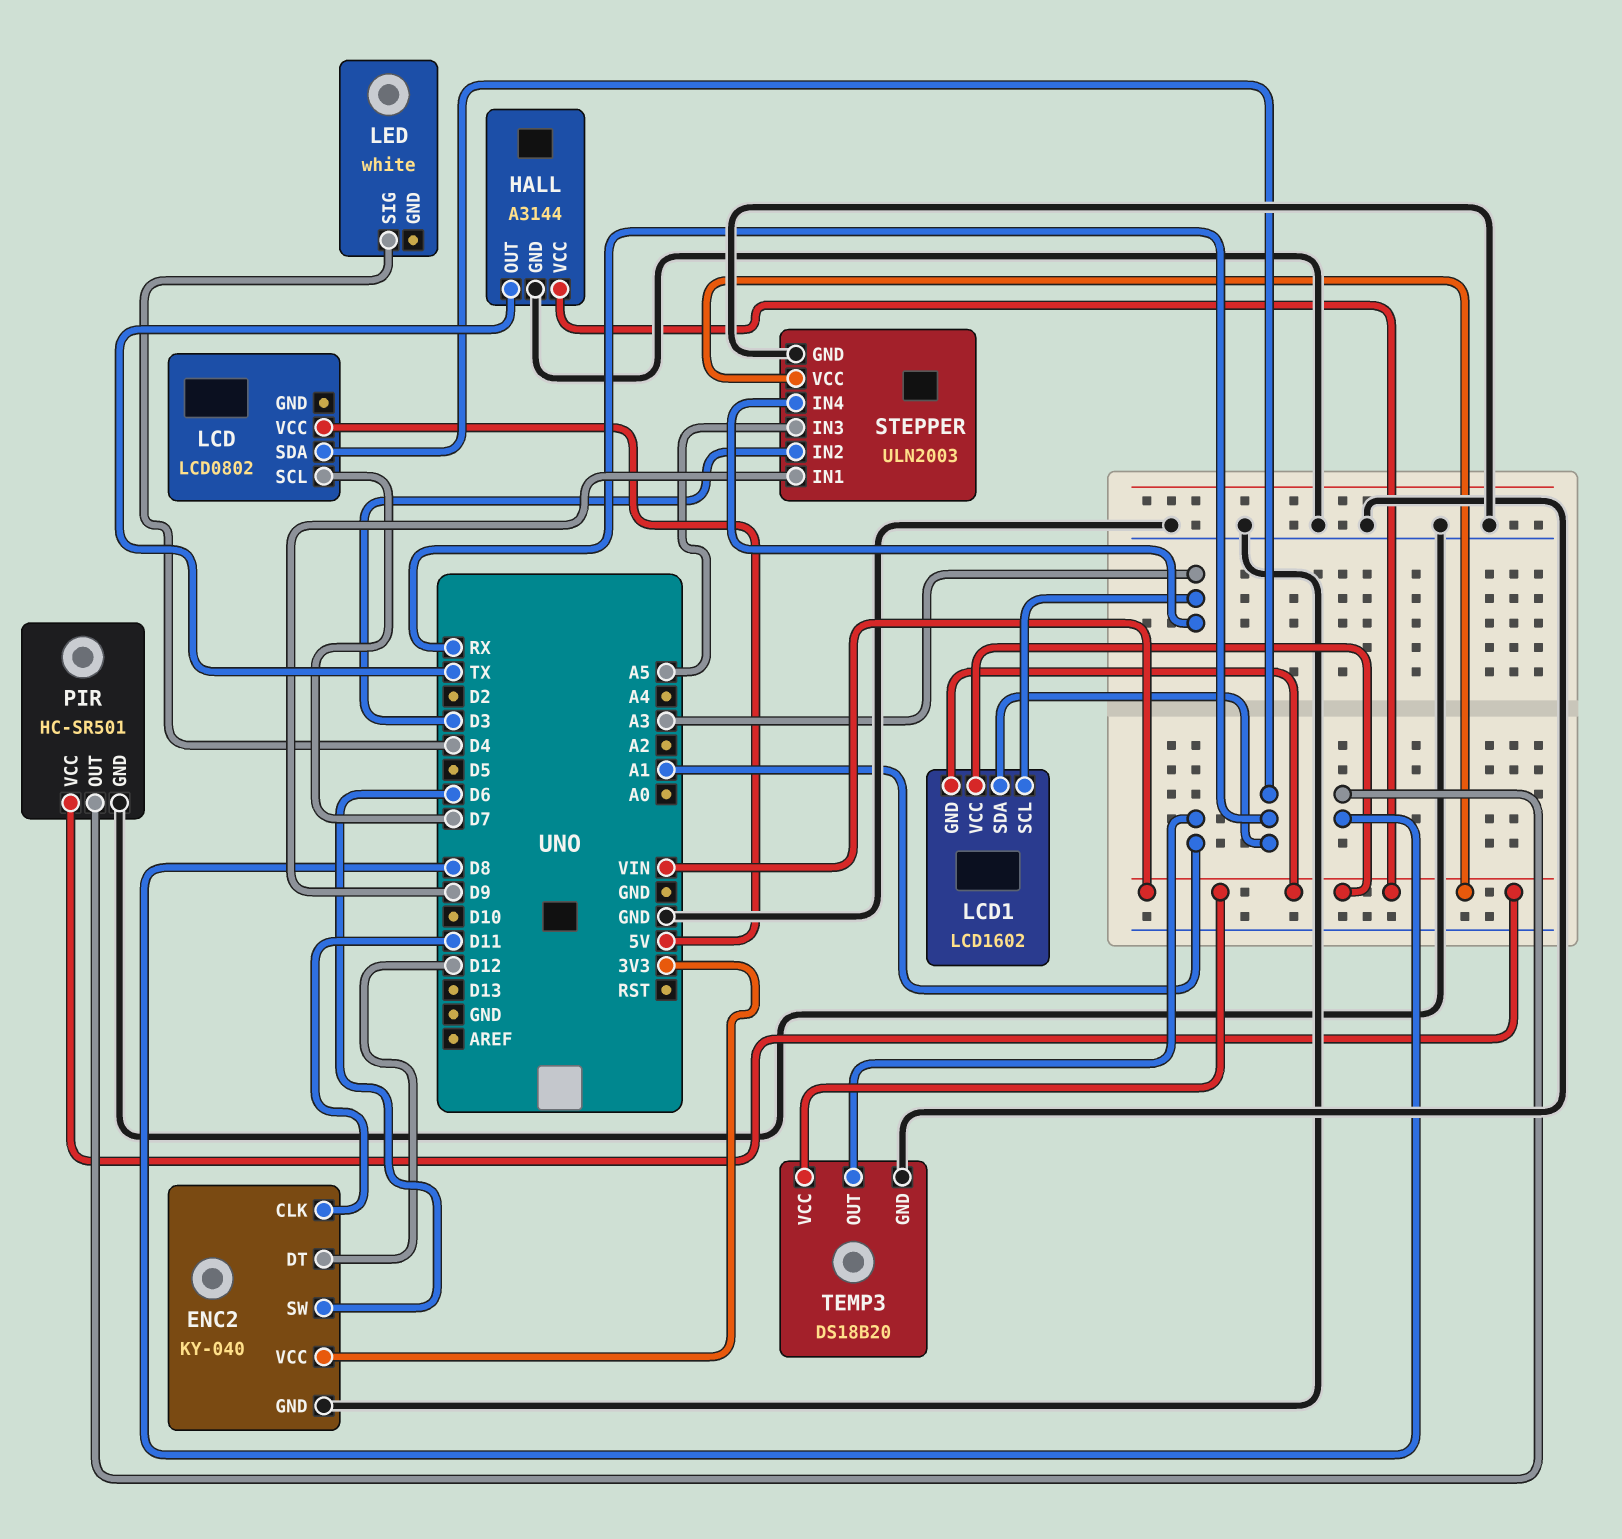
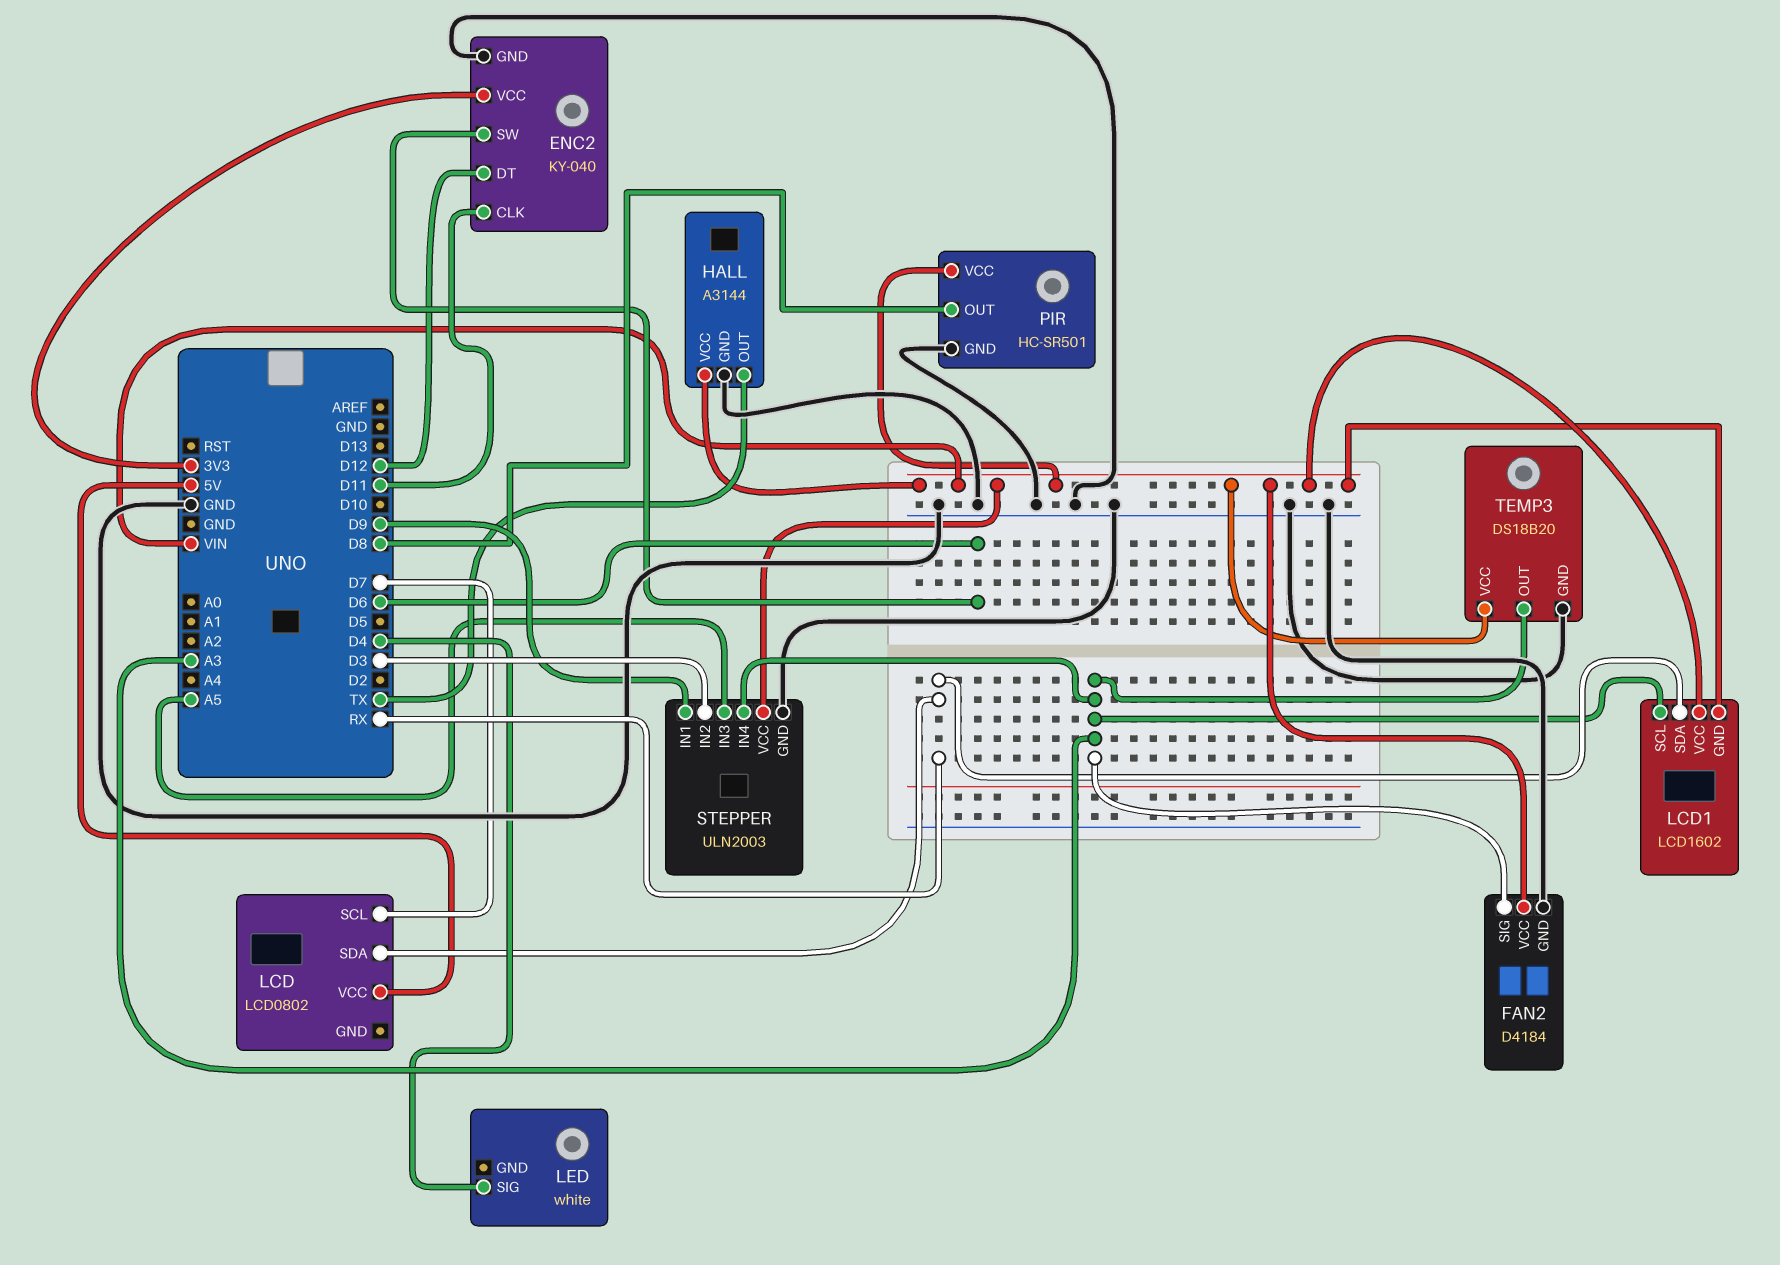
FAN2: none -> D4184
FAN2 pin GND: none -> GND
FAN2 pin SIG: none -> A3
FAN2 pin VCC: none -> VIN
TEMP3 pin OUT: A1 -> A3

